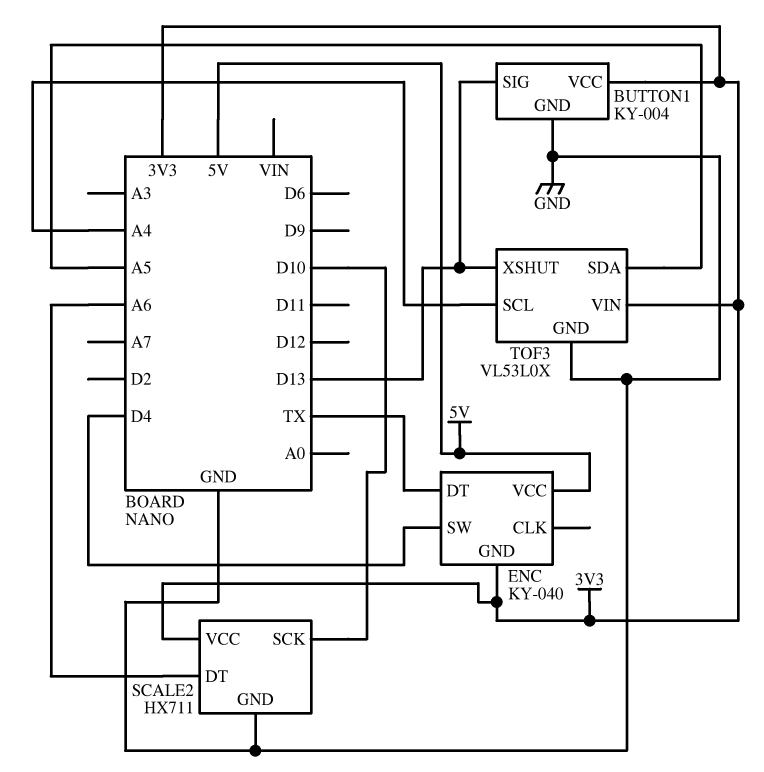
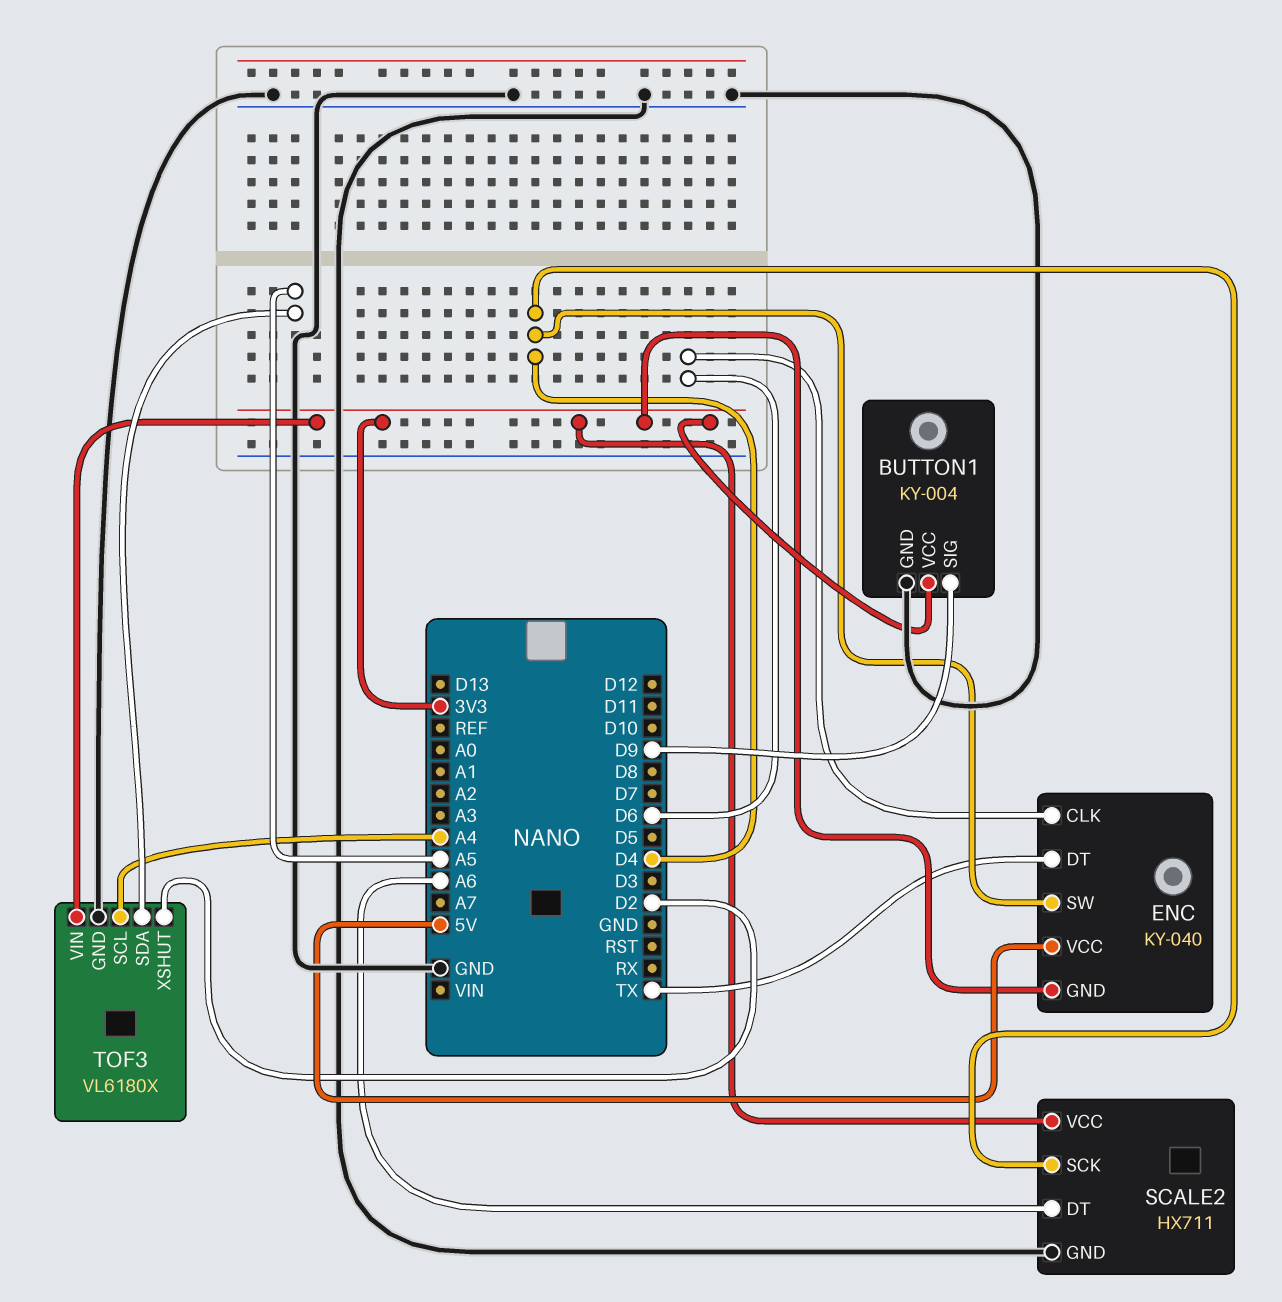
BUTTON1 pin SIG: D13 -> D9
ENC pin CLK: none -> D6
SCALE2 pin SCK: D10 -> D4
TOF3: VL53L0X -> VL6180X
TOF3 pin XSHUT: D13 -> D2

